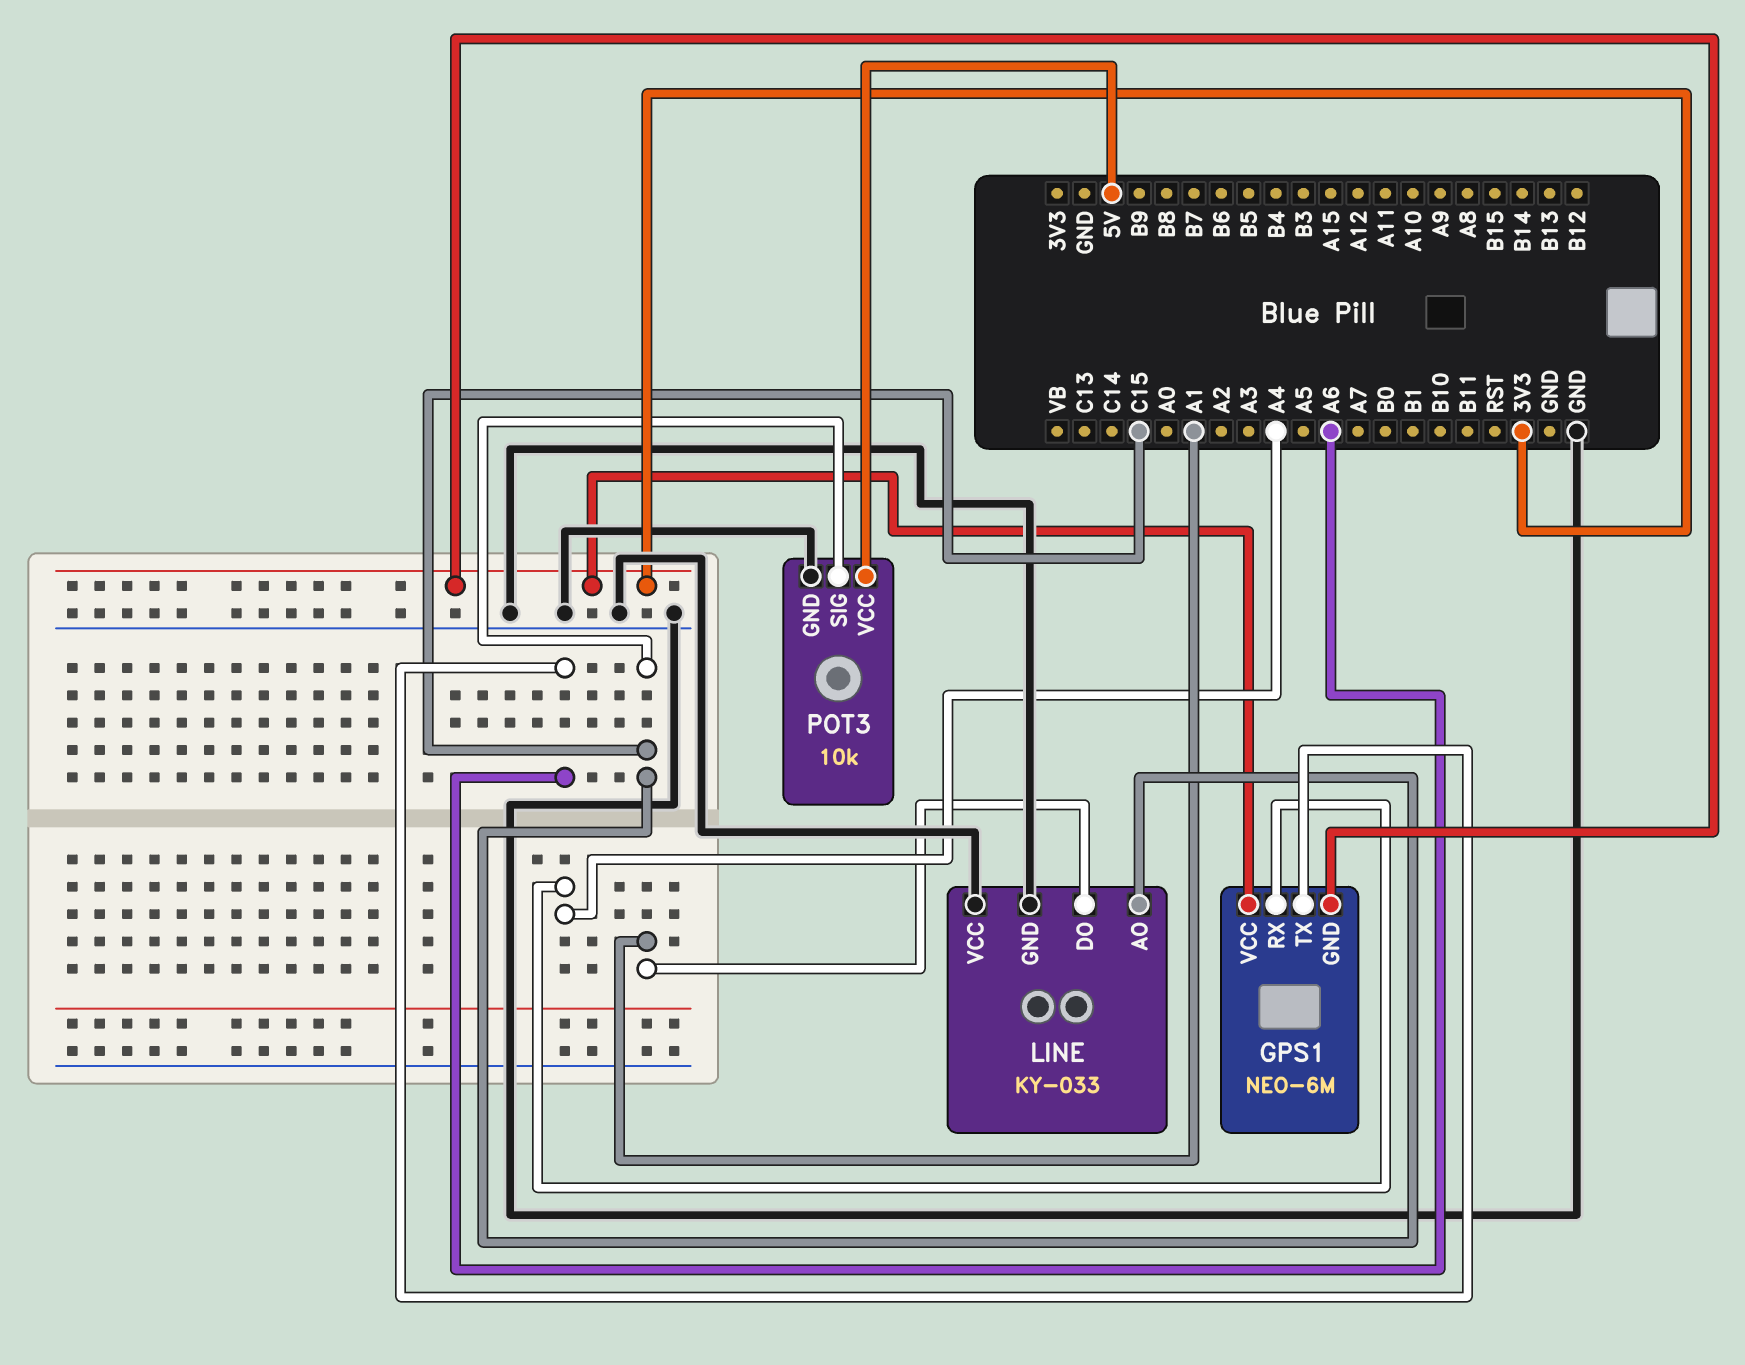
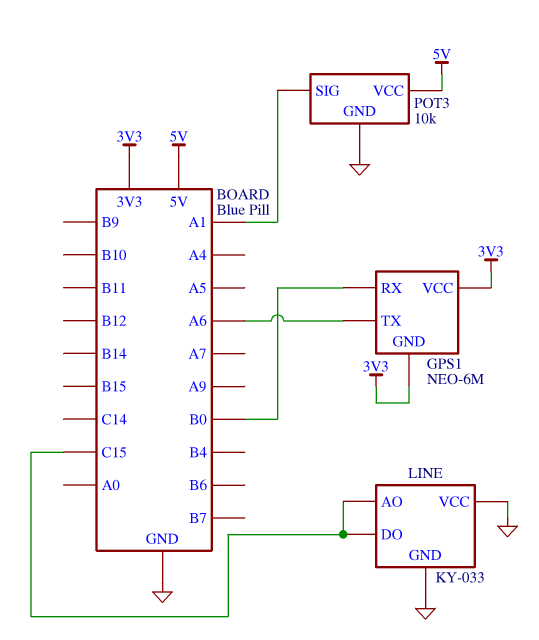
GPS1 pin RX: A4 -> B0
LINE pin DO: A1 -> C15
POT3 pin SIG: C15 -> A1

